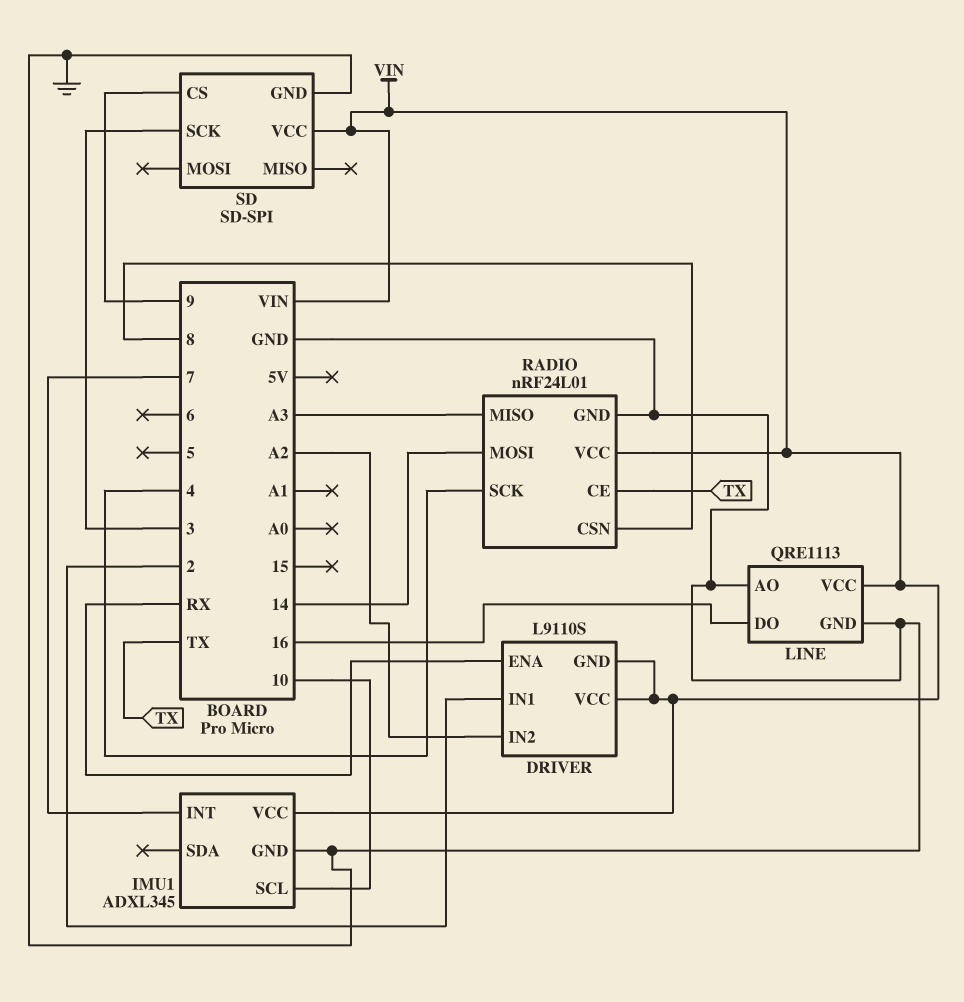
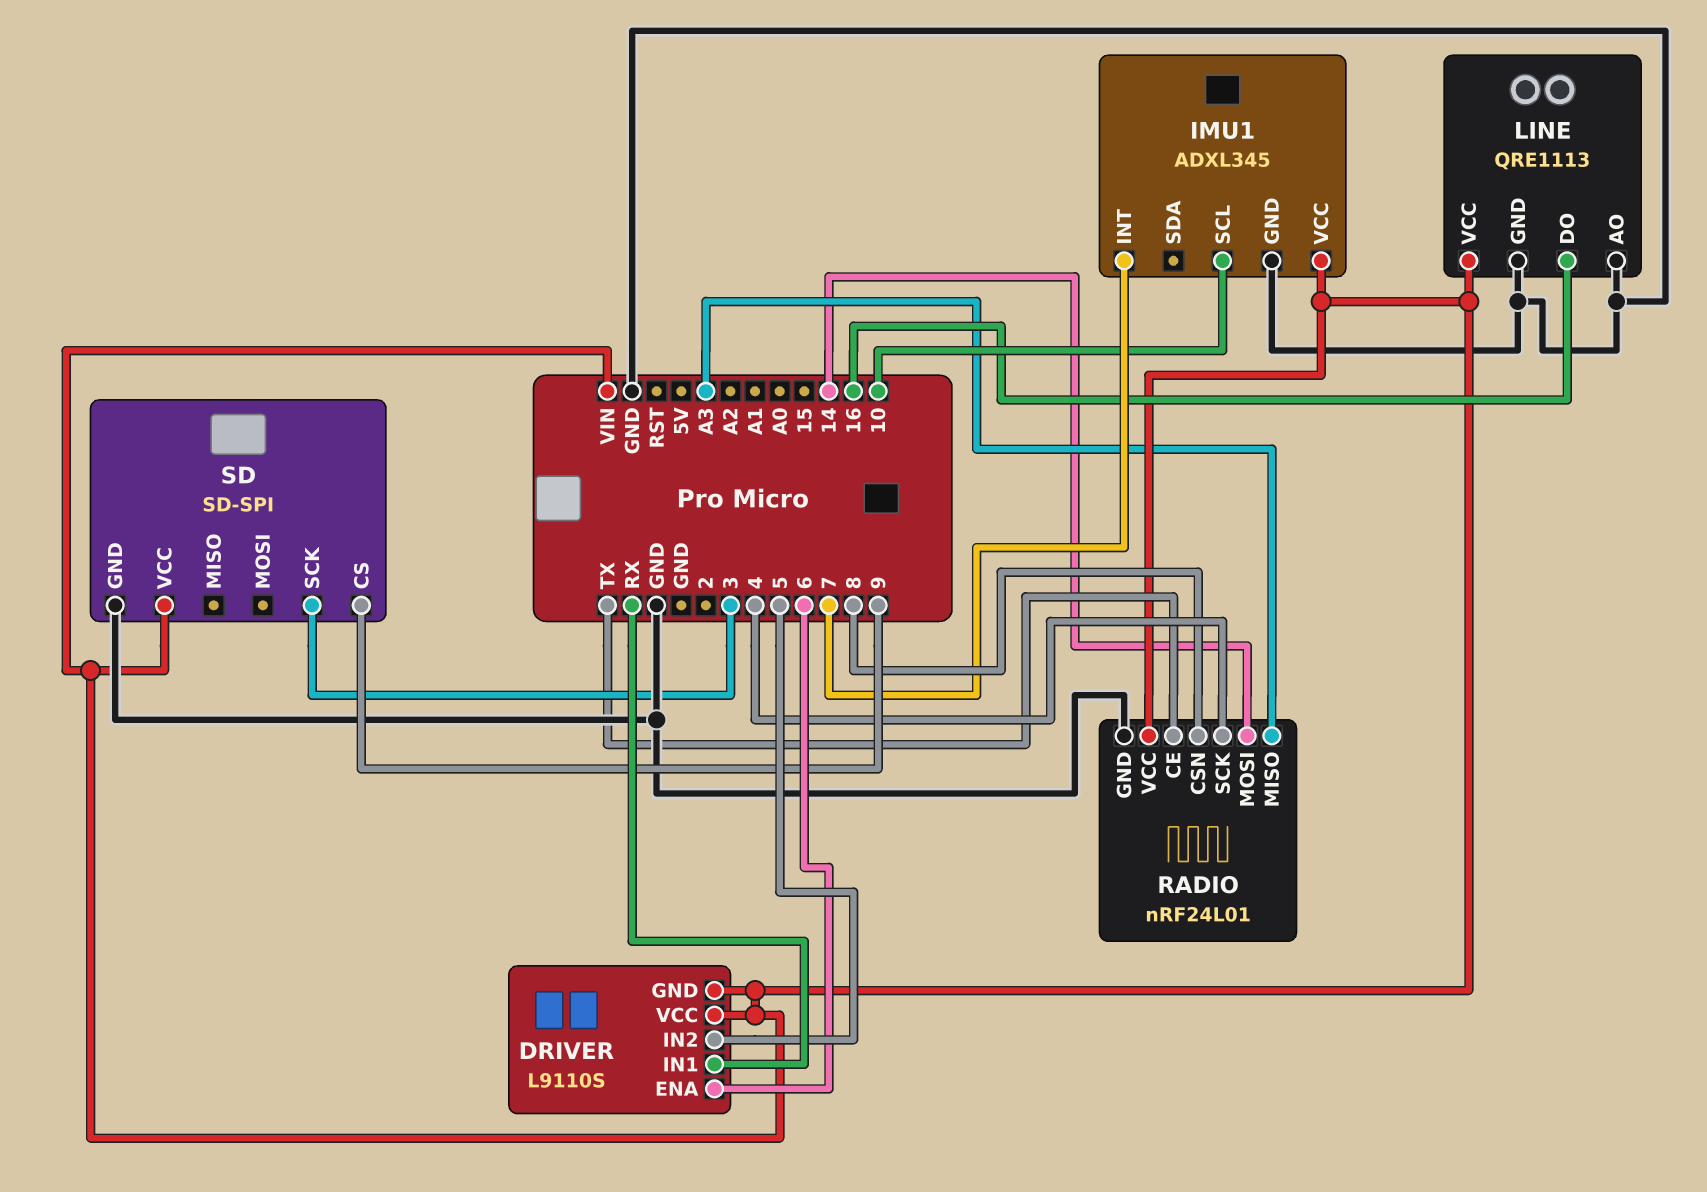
DRIVER pin ENA: RX -> 6
DRIVER pin IN1: 2 -> RX
DRIVER pin IN2: A2 -> 5

